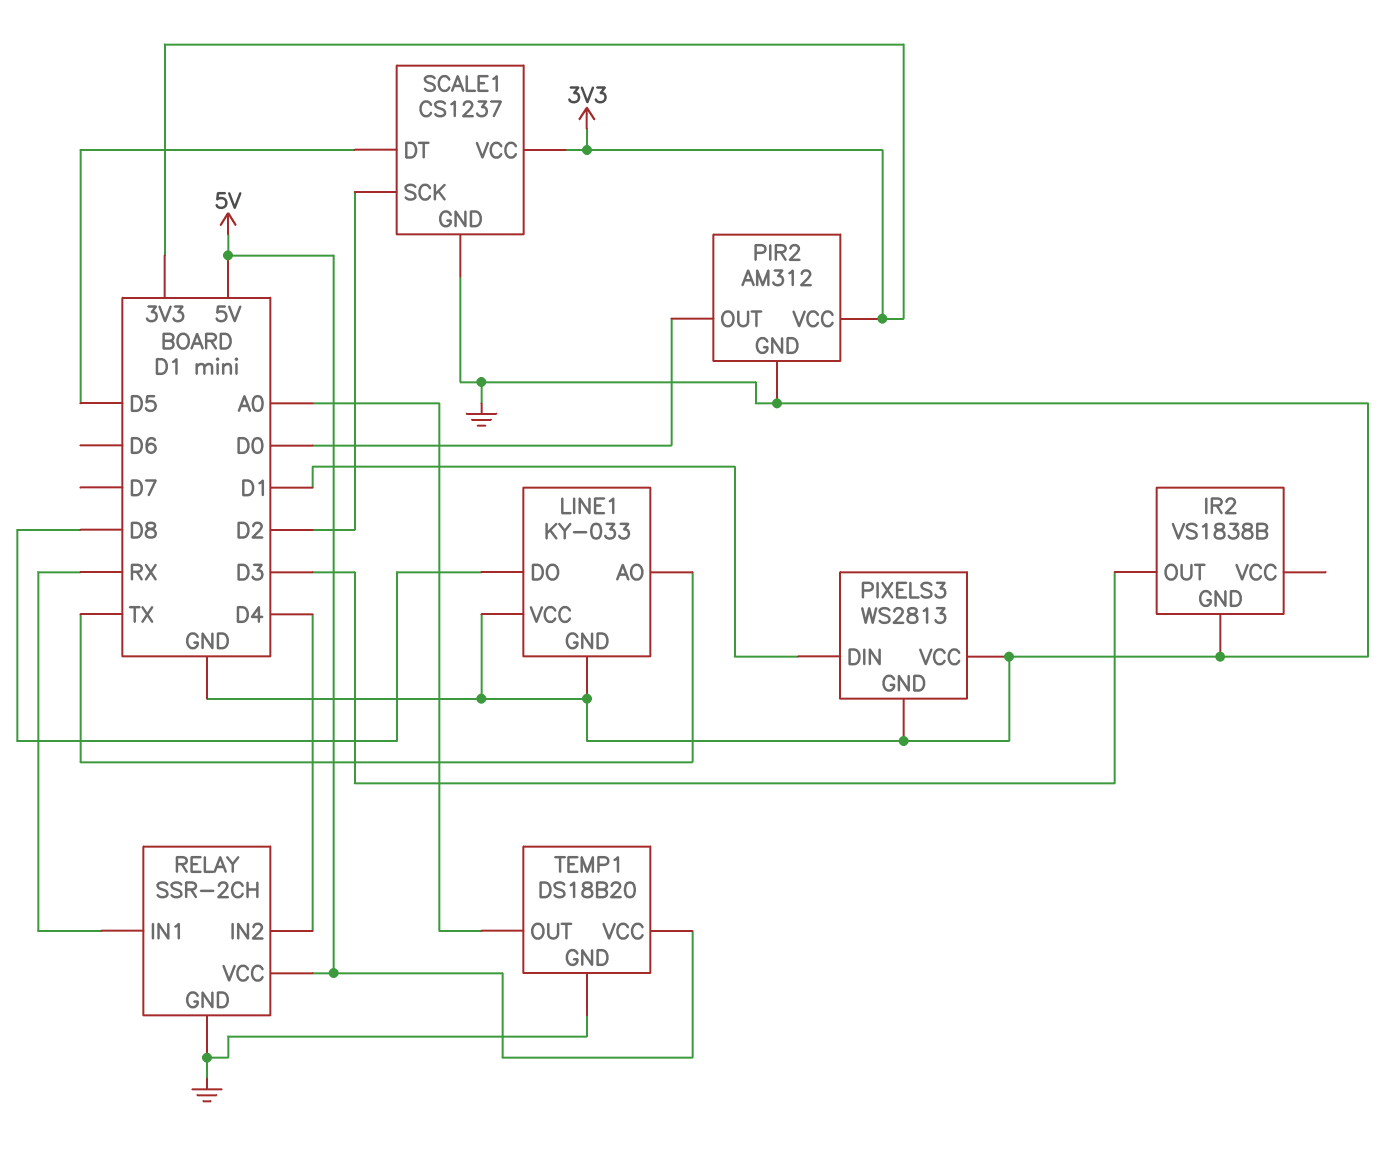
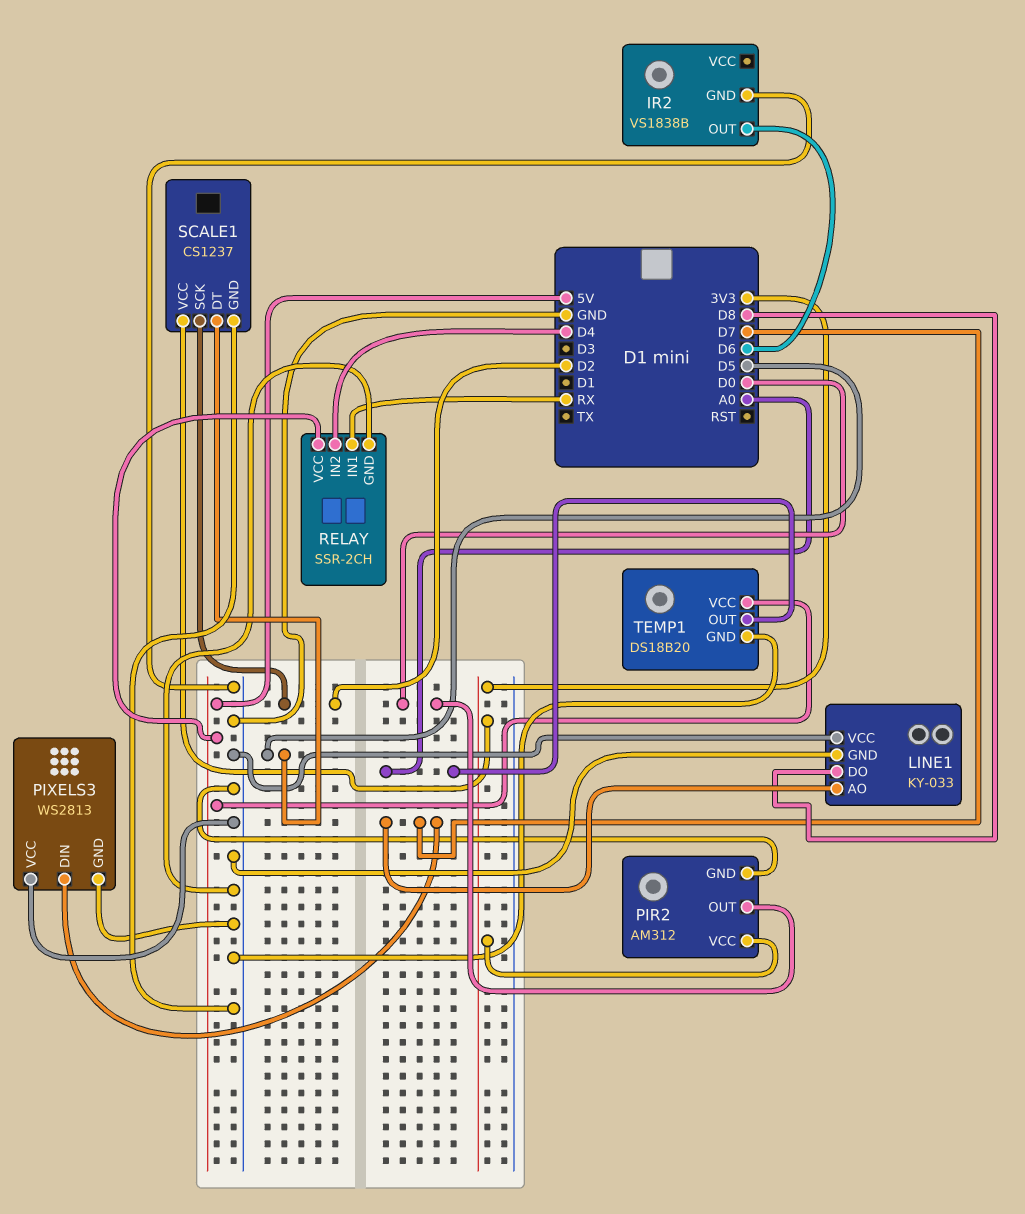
IR2 pin OUT: D3 -> D6
LINE1 pin AO: TX -> D7
PIXELS3 pin DIN: D1 -> D7

